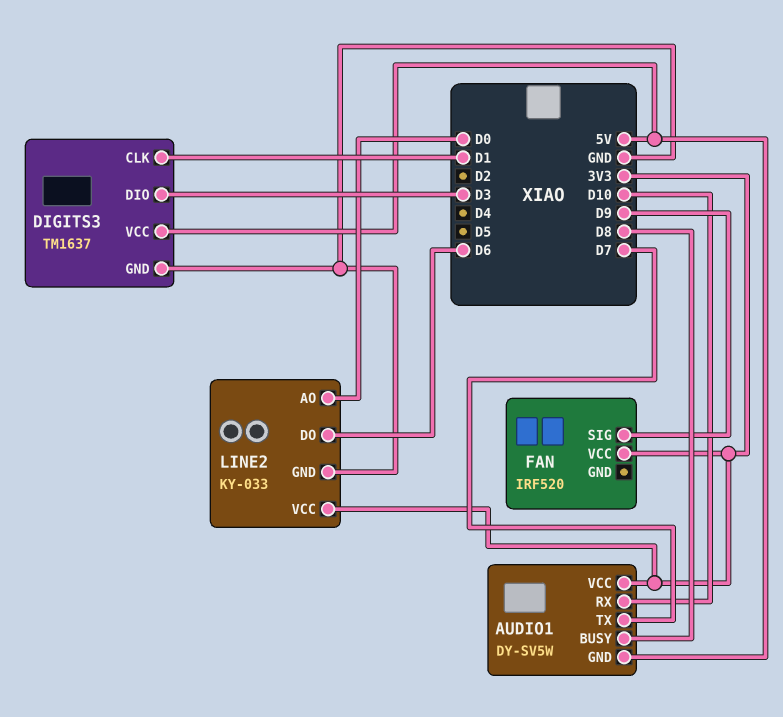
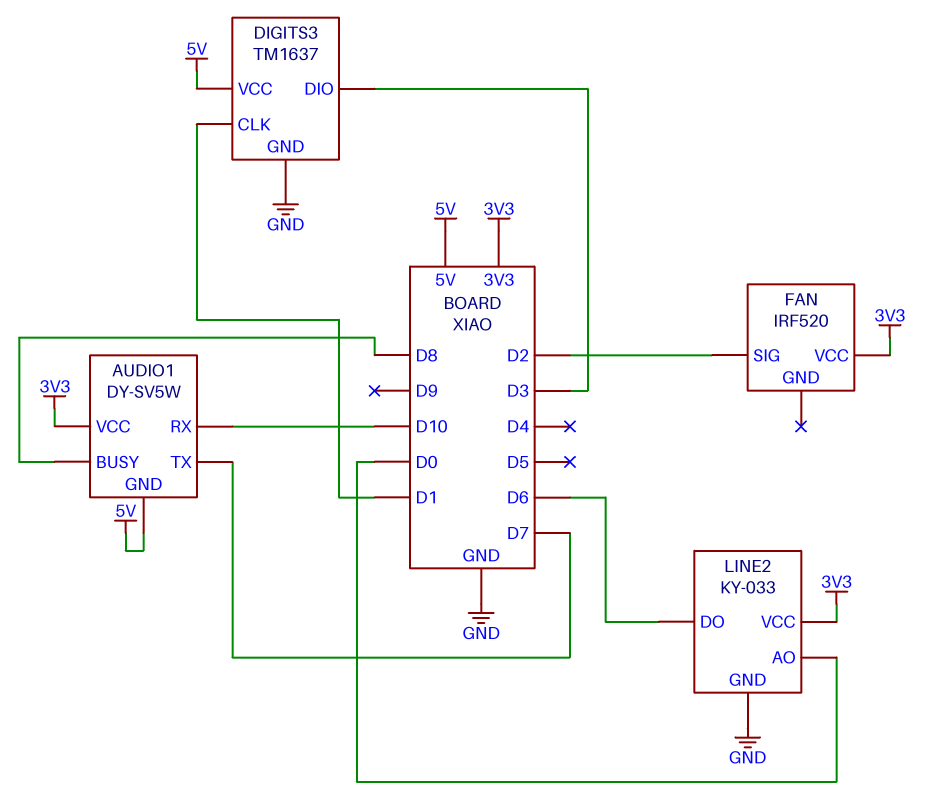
FAN pin SIG: D9 -> D2

